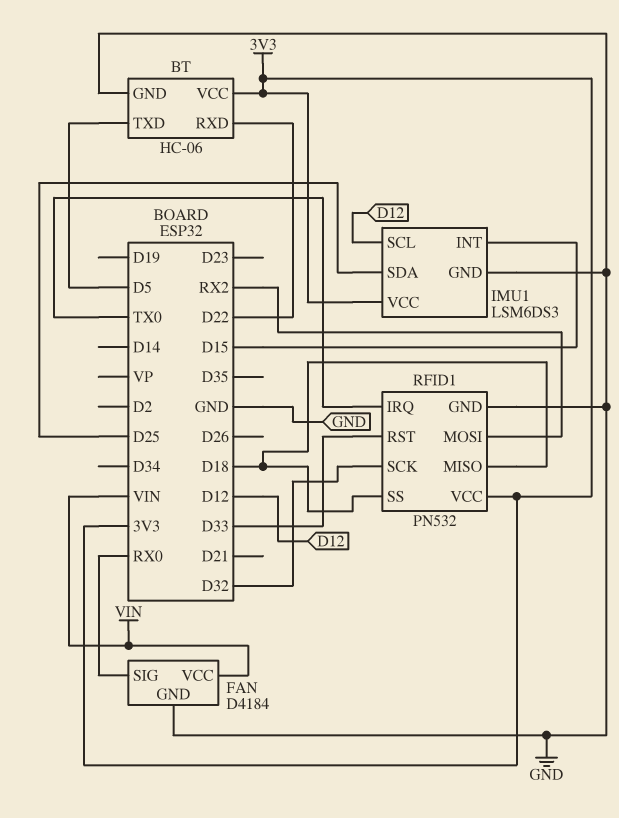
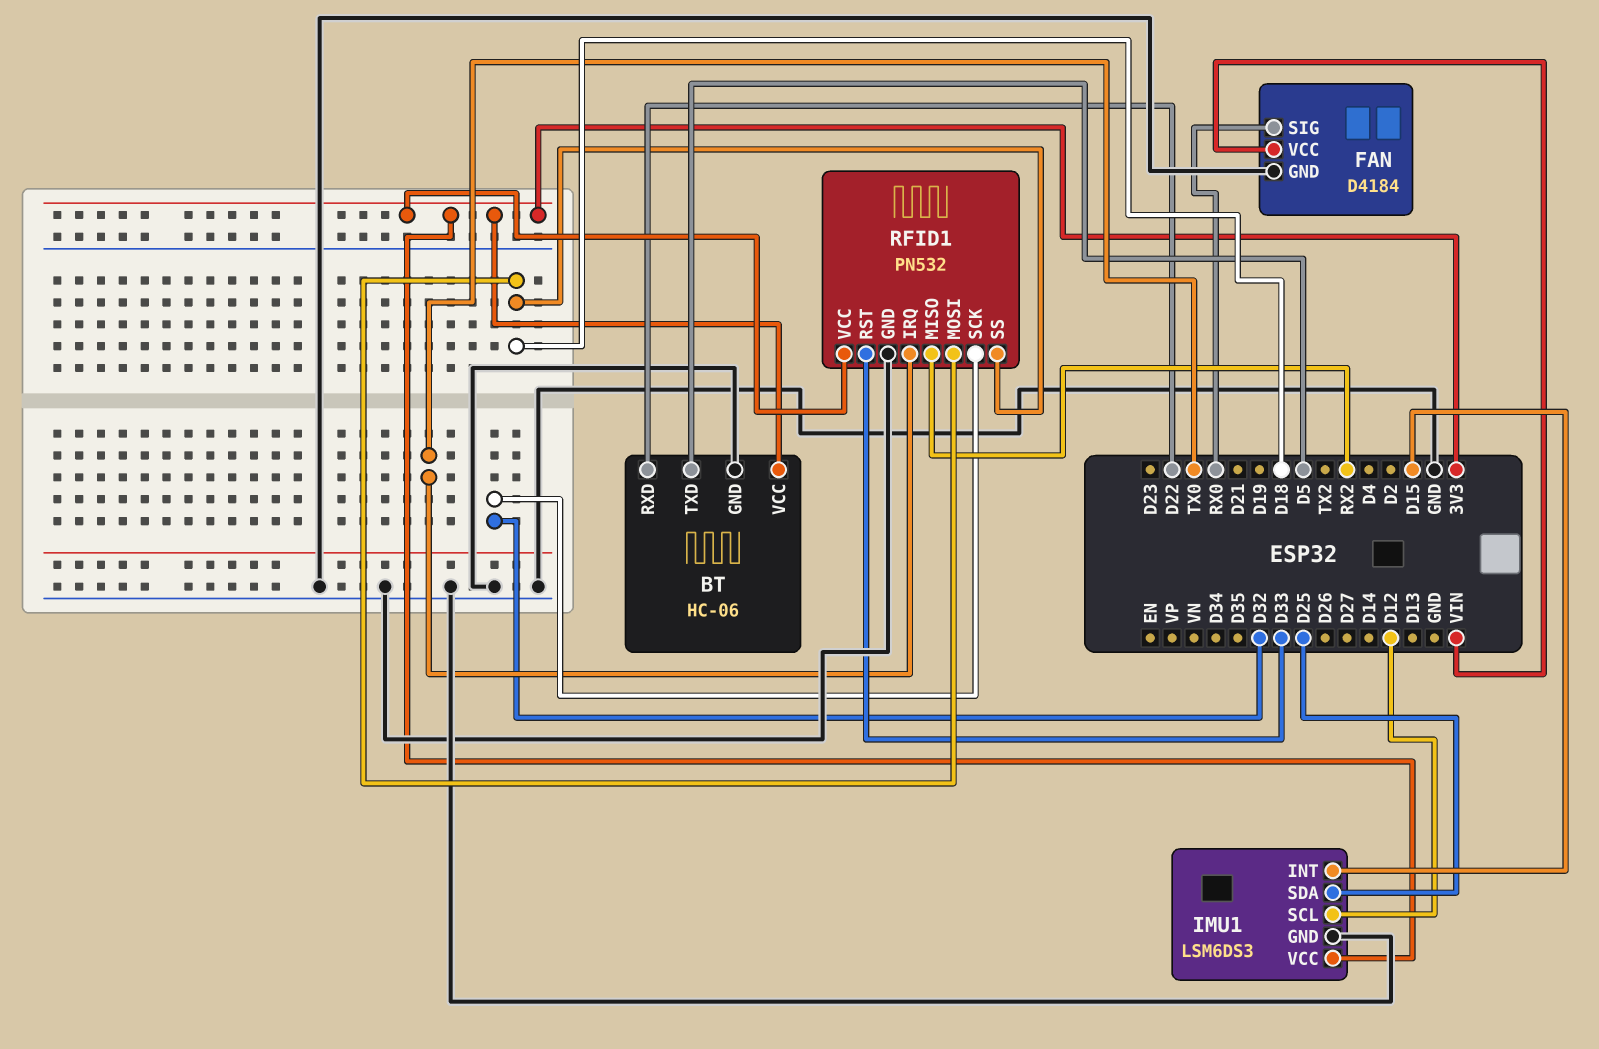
RFID1 pin MISO: D18 -> RX2
RFID1 pin MOSI: RX2 -> D18

